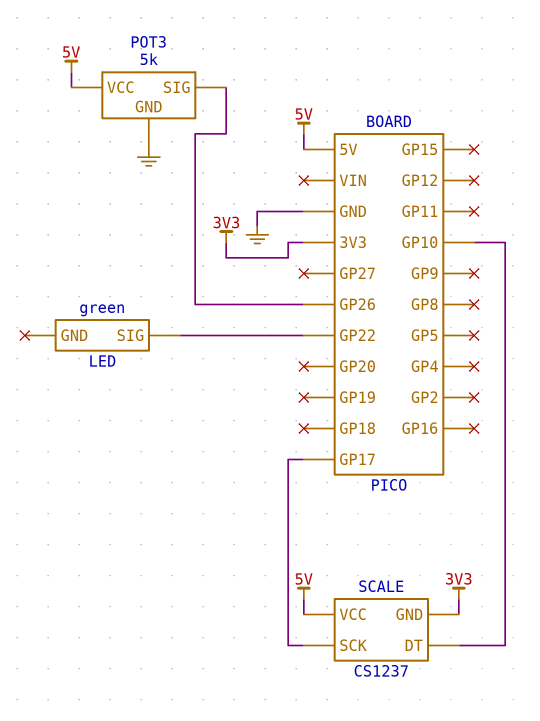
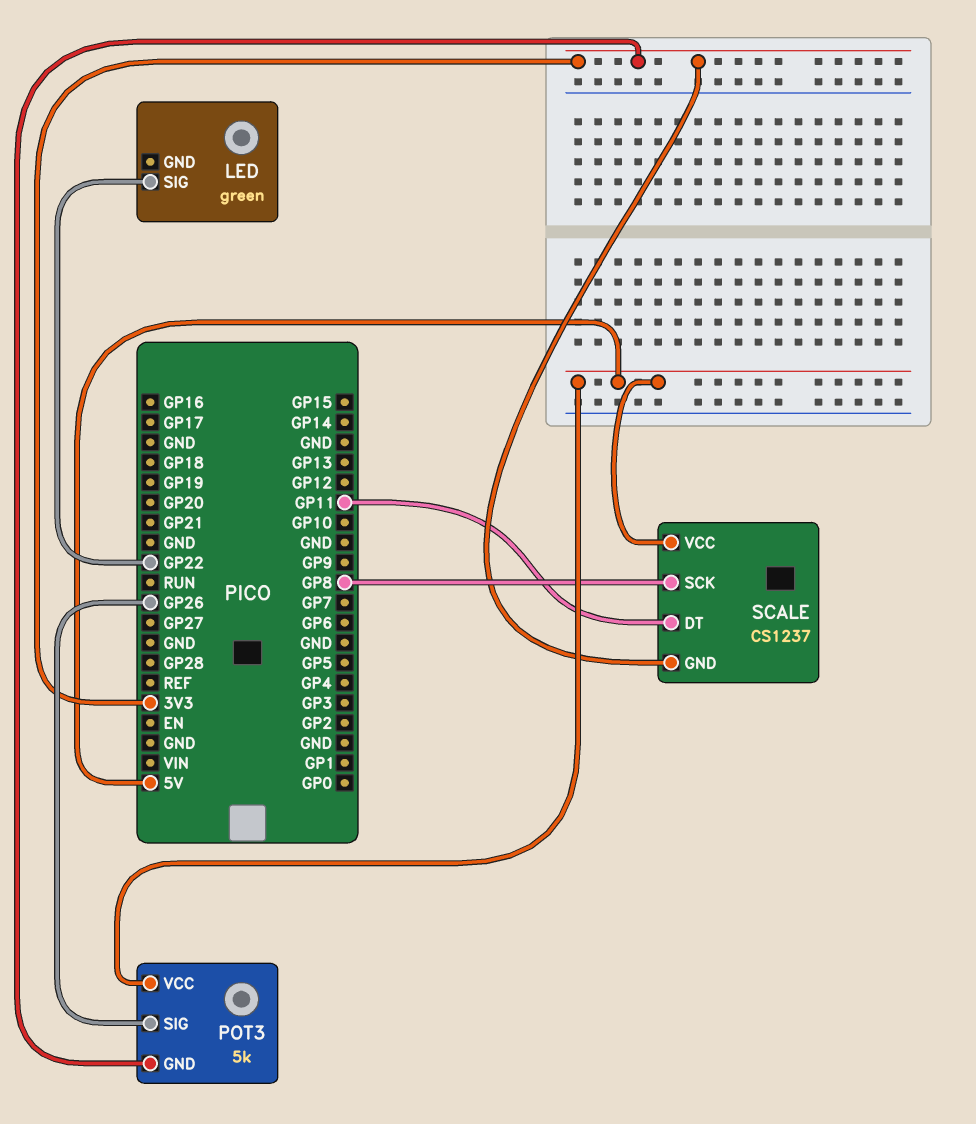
POT3 pin GND: GND -> 3V3
SCALE pin DT: GP10 -> GP11
SCALE pin SCK: GP17 -> GP8

